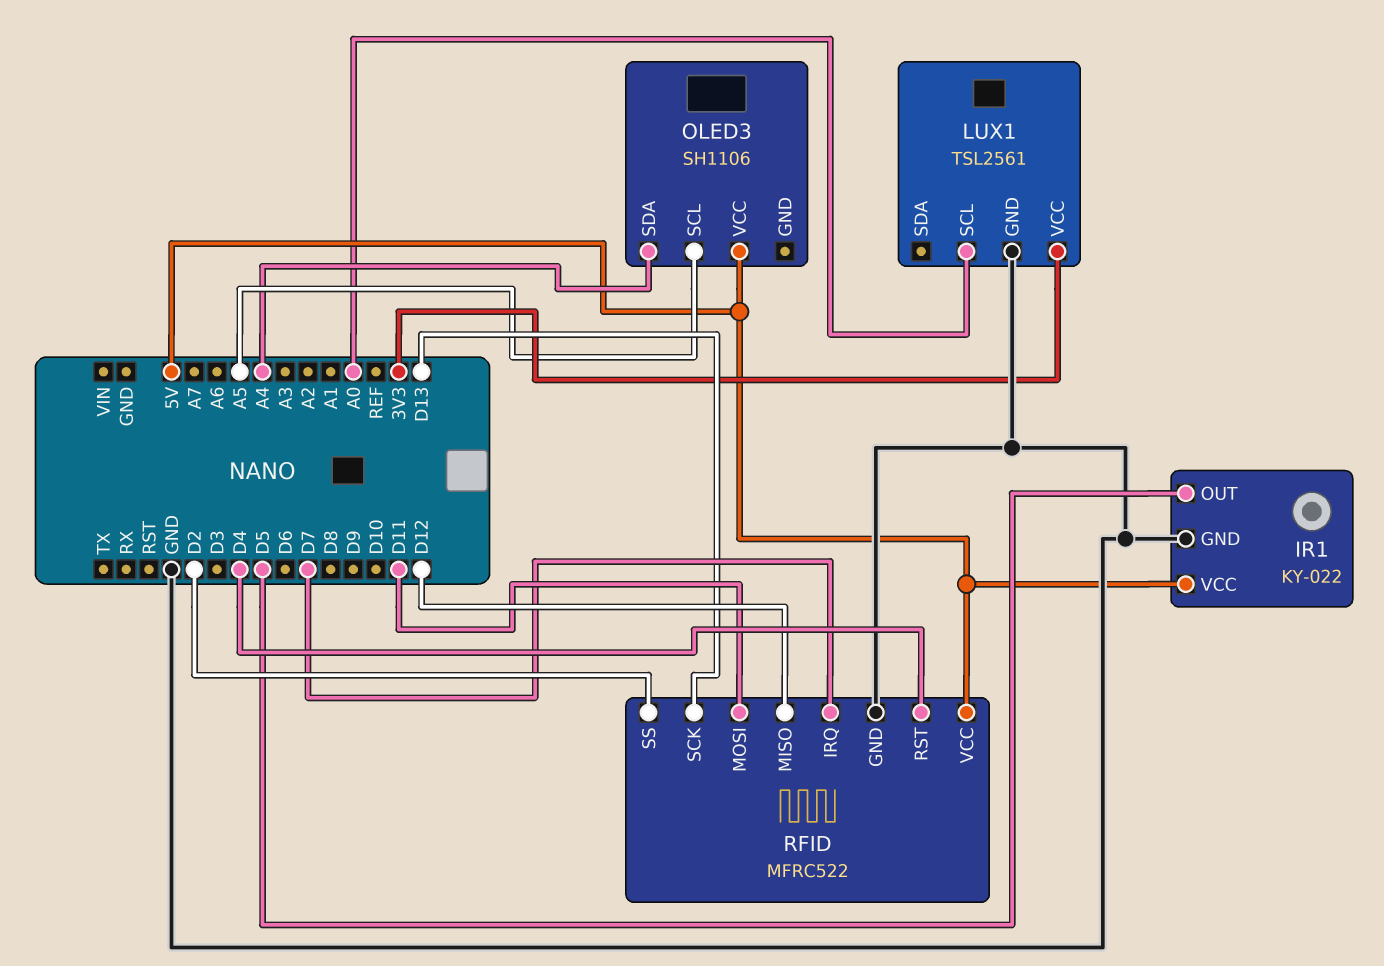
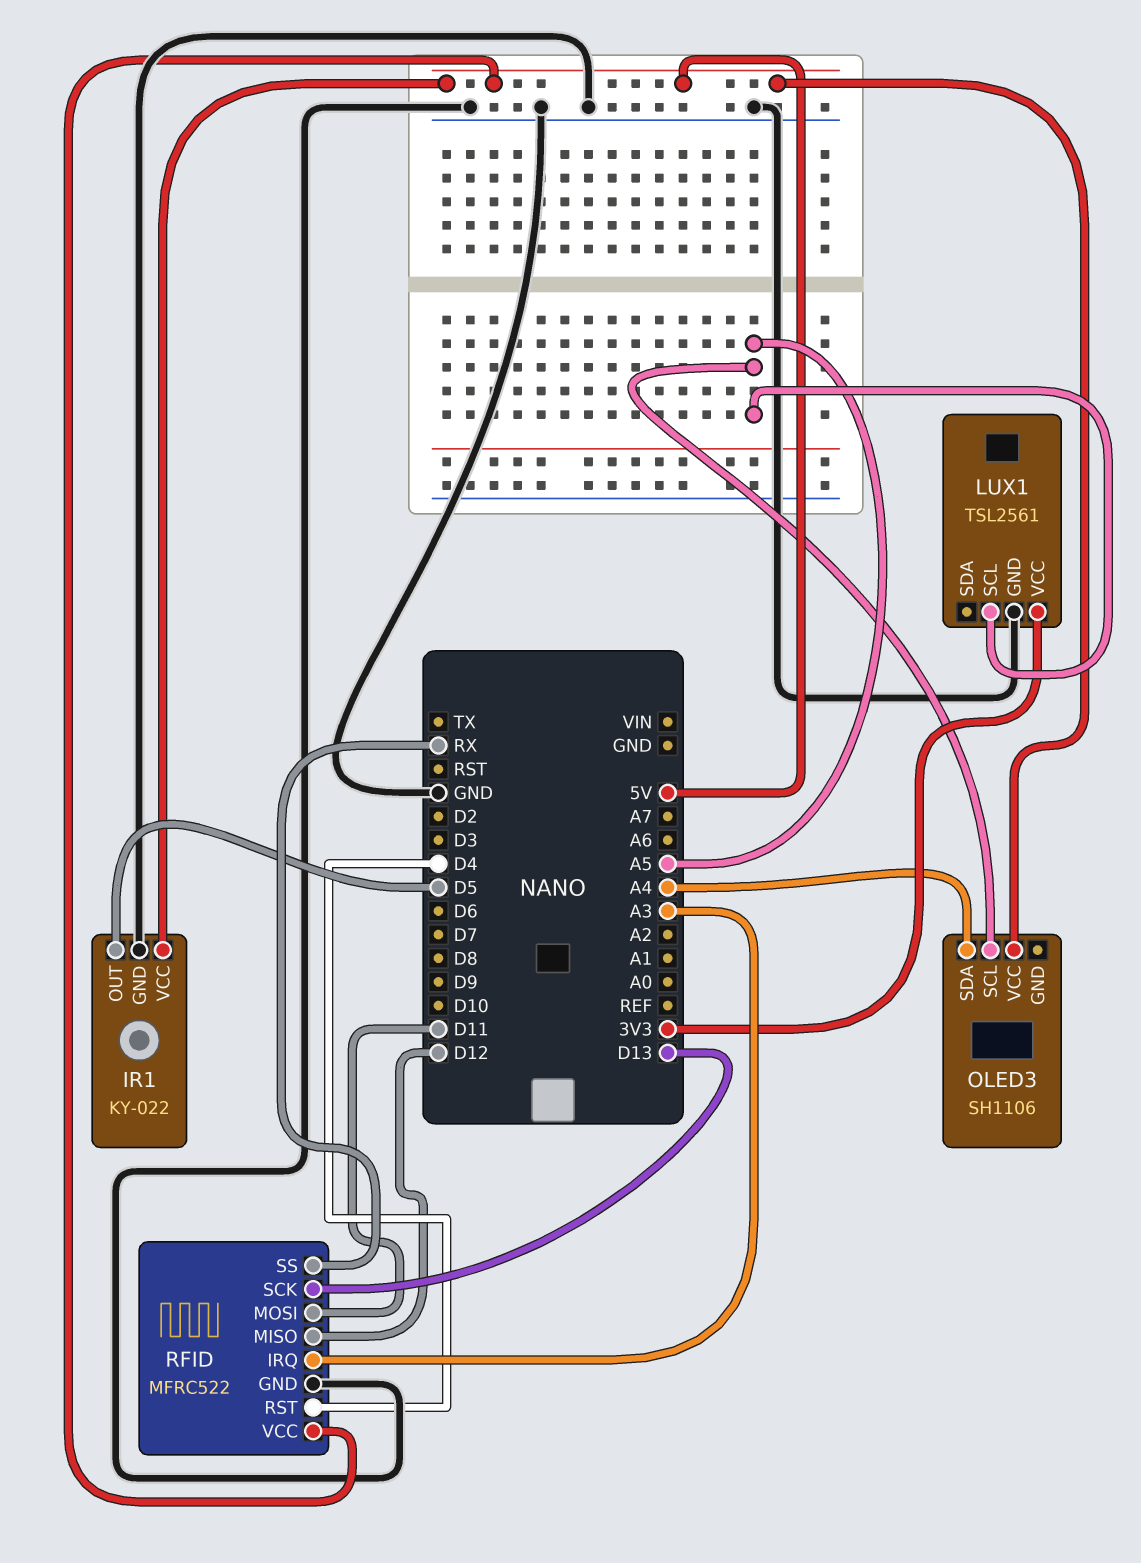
LUX1 pin SCL: A0 -> A5
RFID pin IRQ: D7 -> A3
RFID pin SS: D2 -> RX

